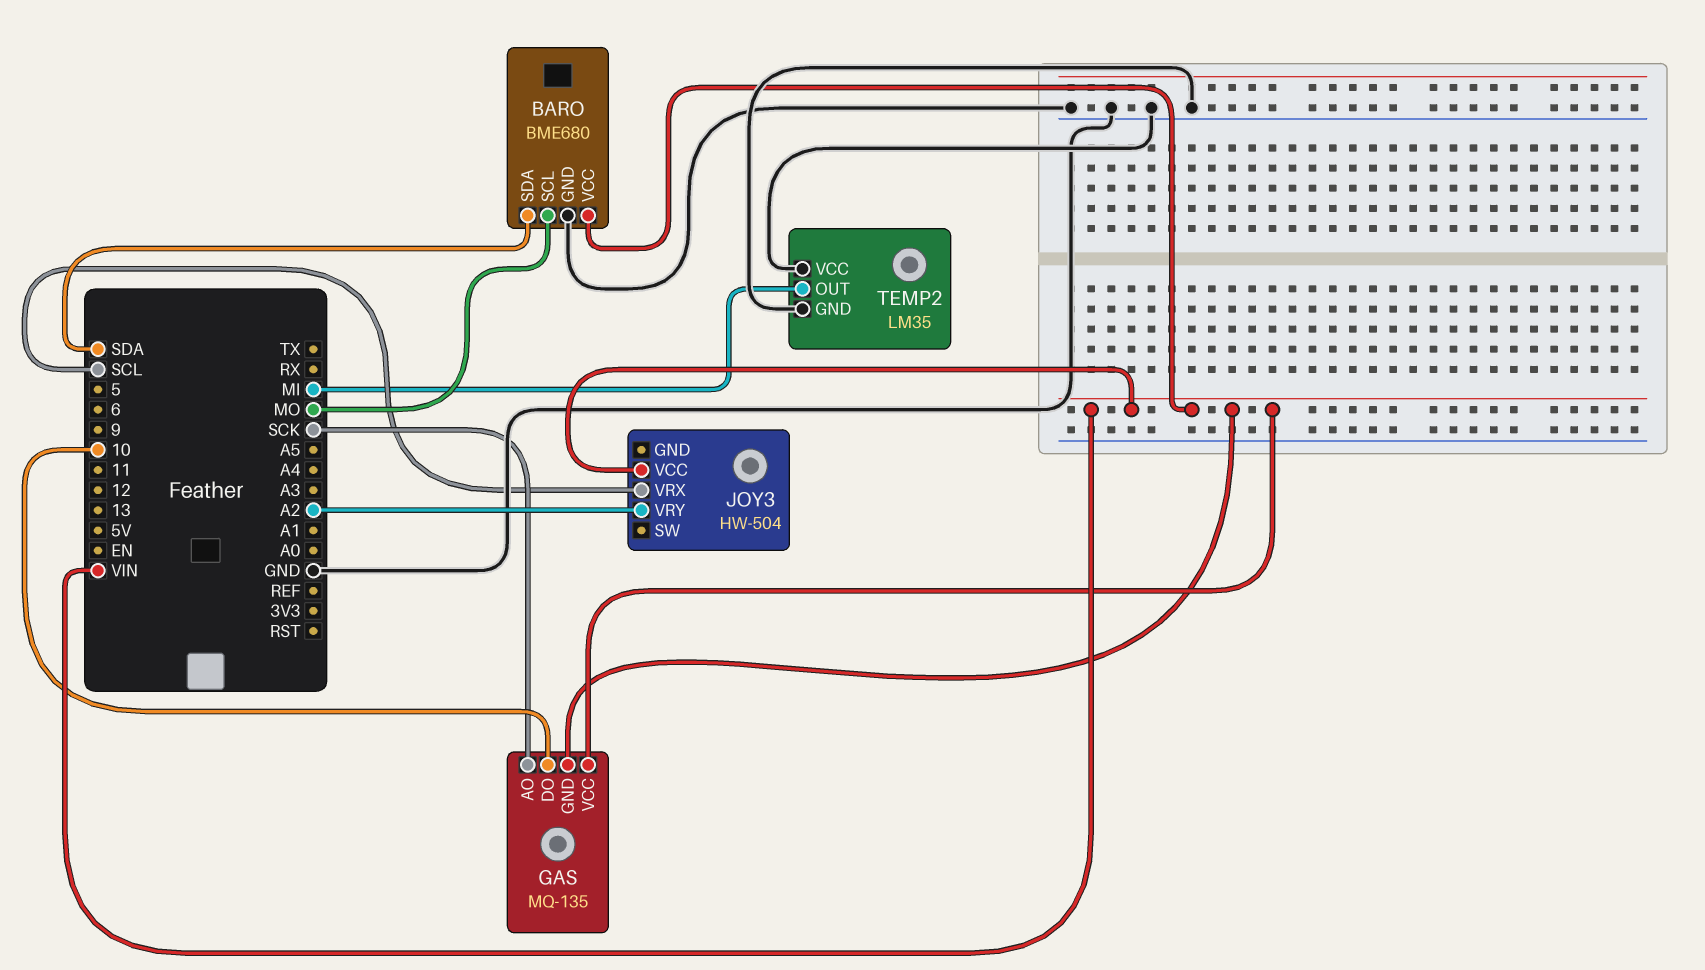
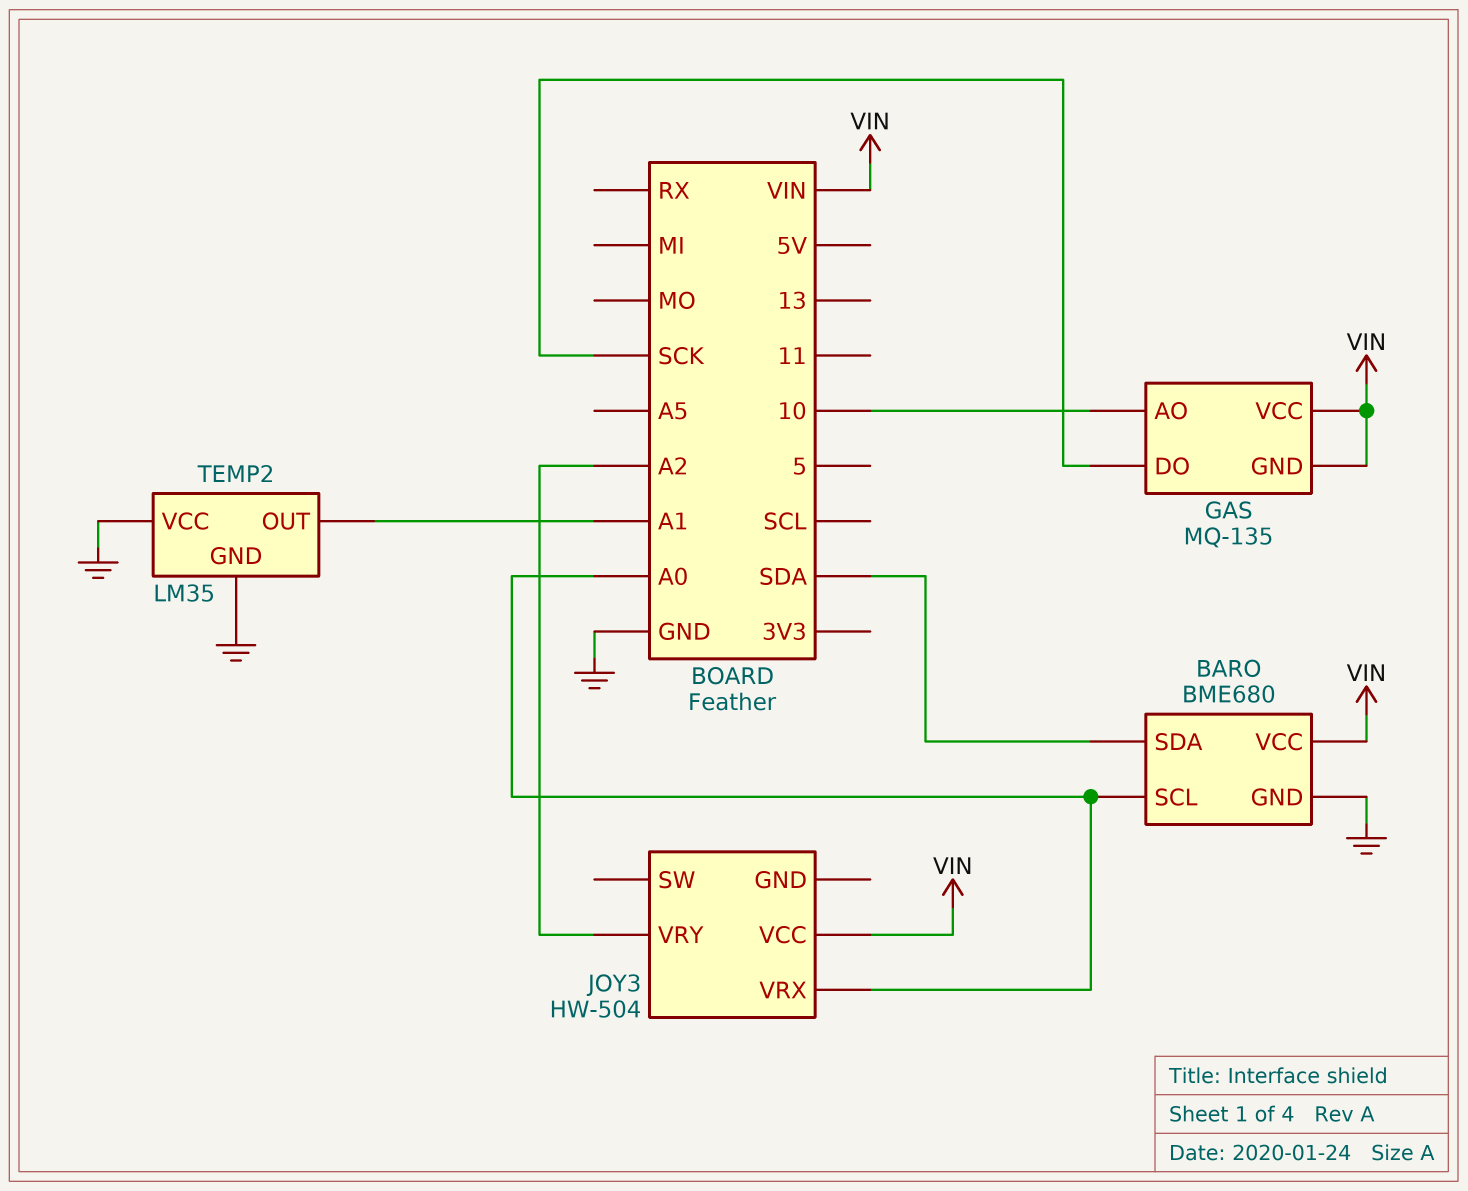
BARO pin SCL: MO -> A0
GAS pin AO: SCK -> 10
GAS pin DO: 10 -> SCK
JOY3 pin VRX: SCL -> A0
TEMP2 pin OUT: MI -> A1

